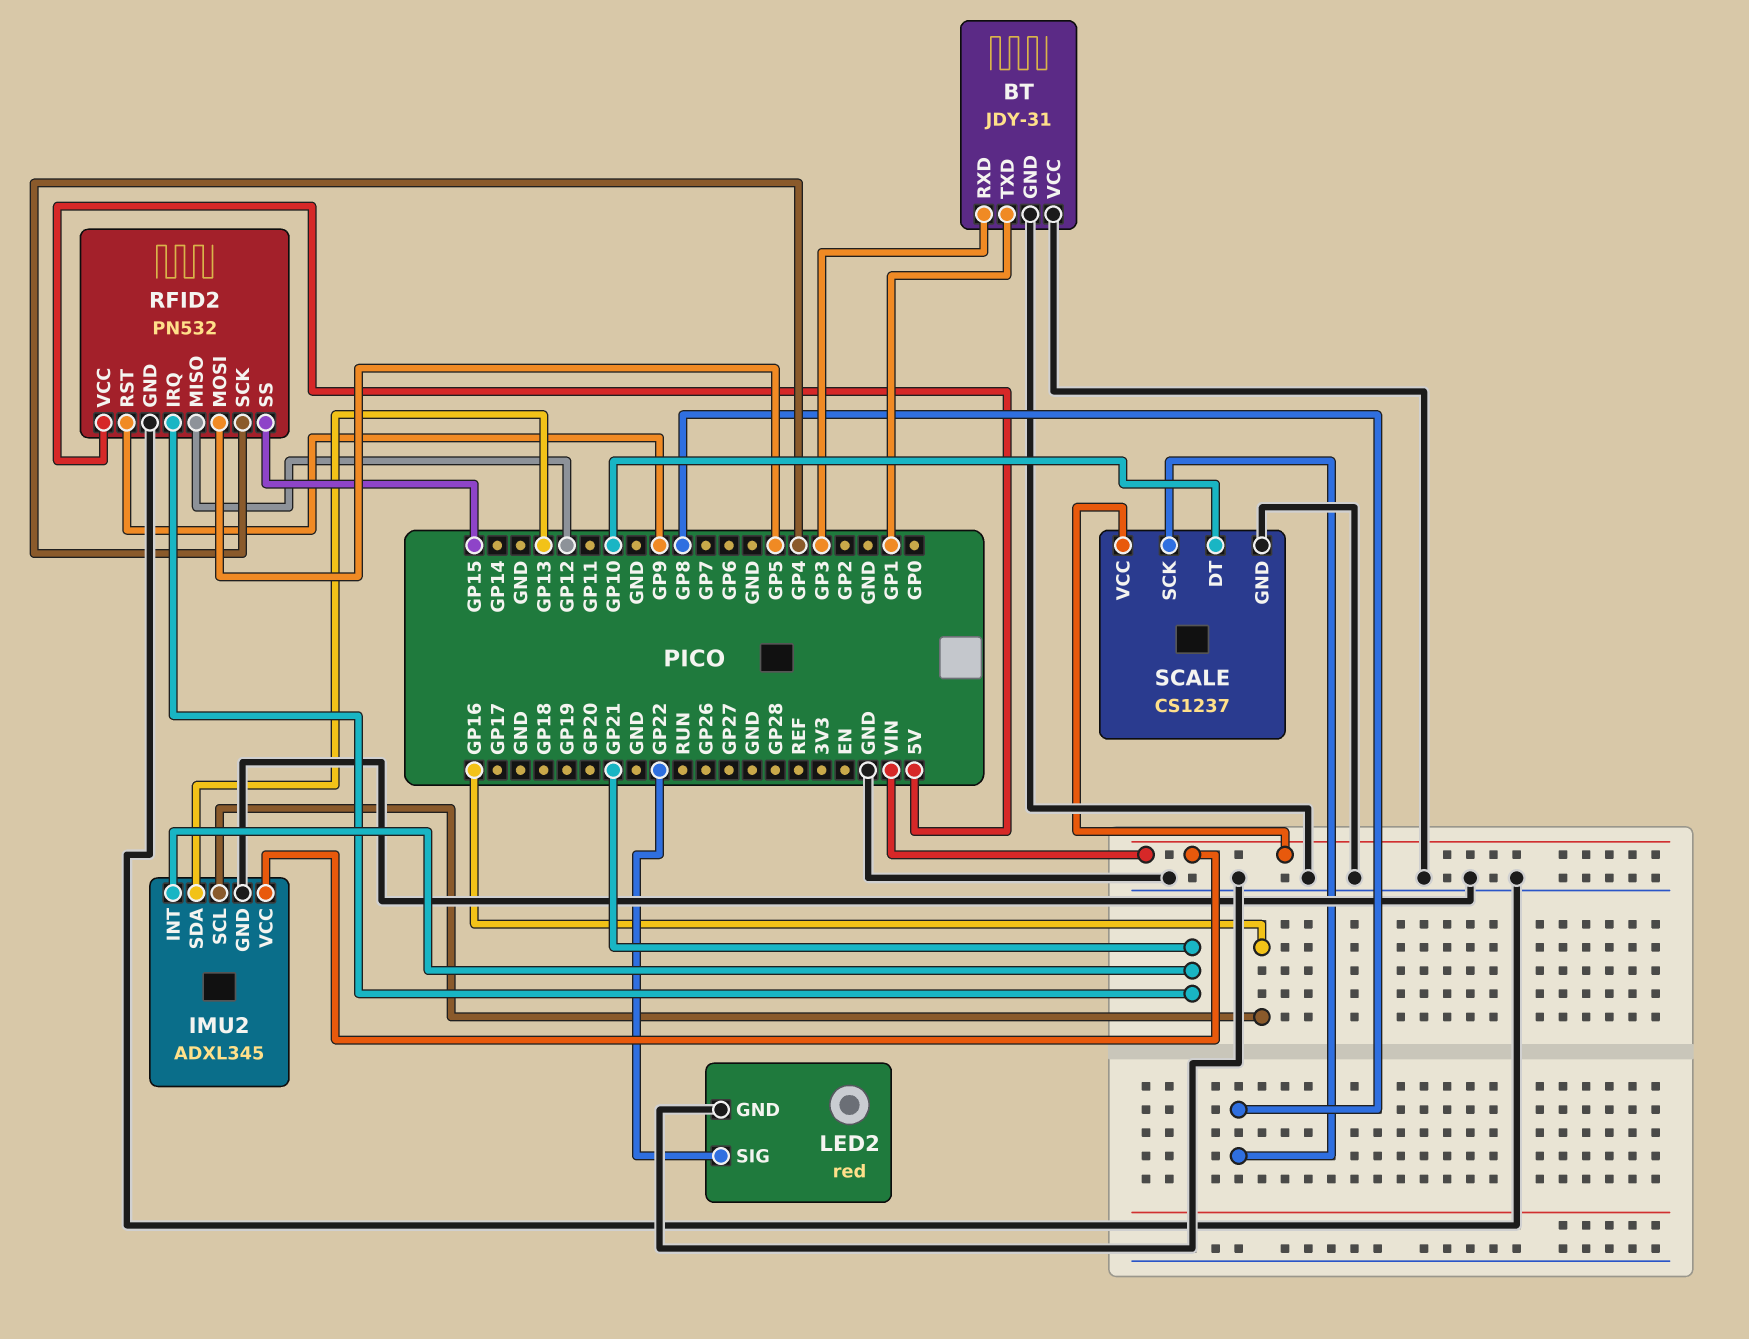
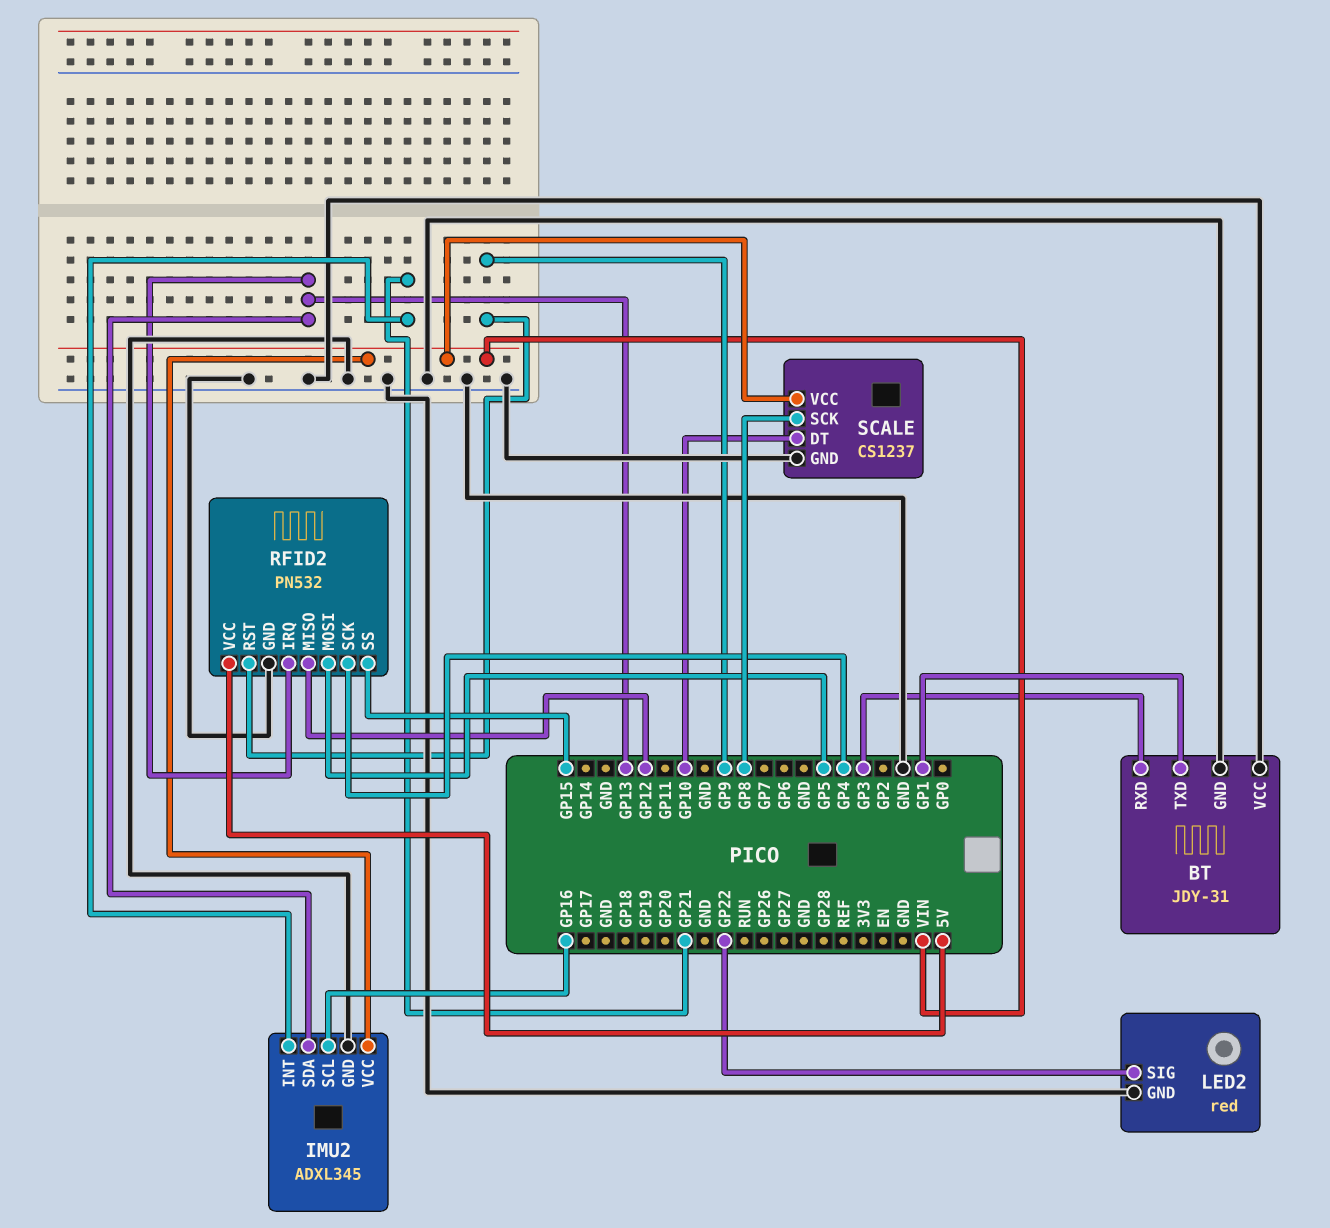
RFID2 pin IRQ: GP21 -> GP13

